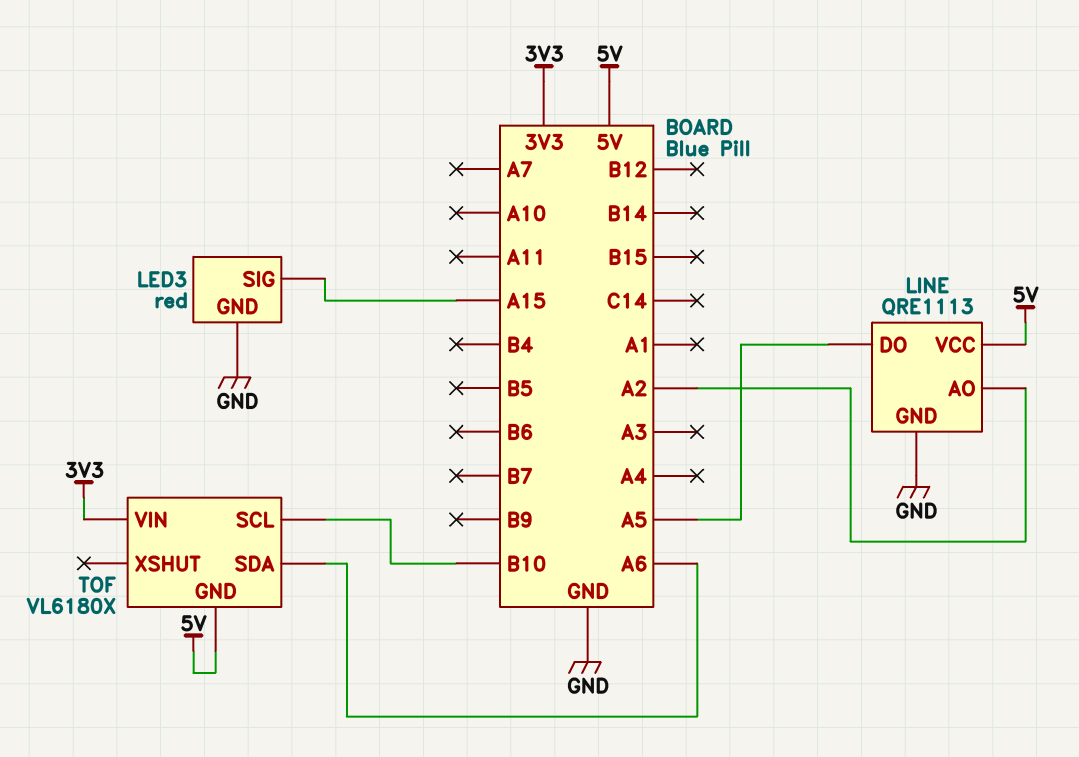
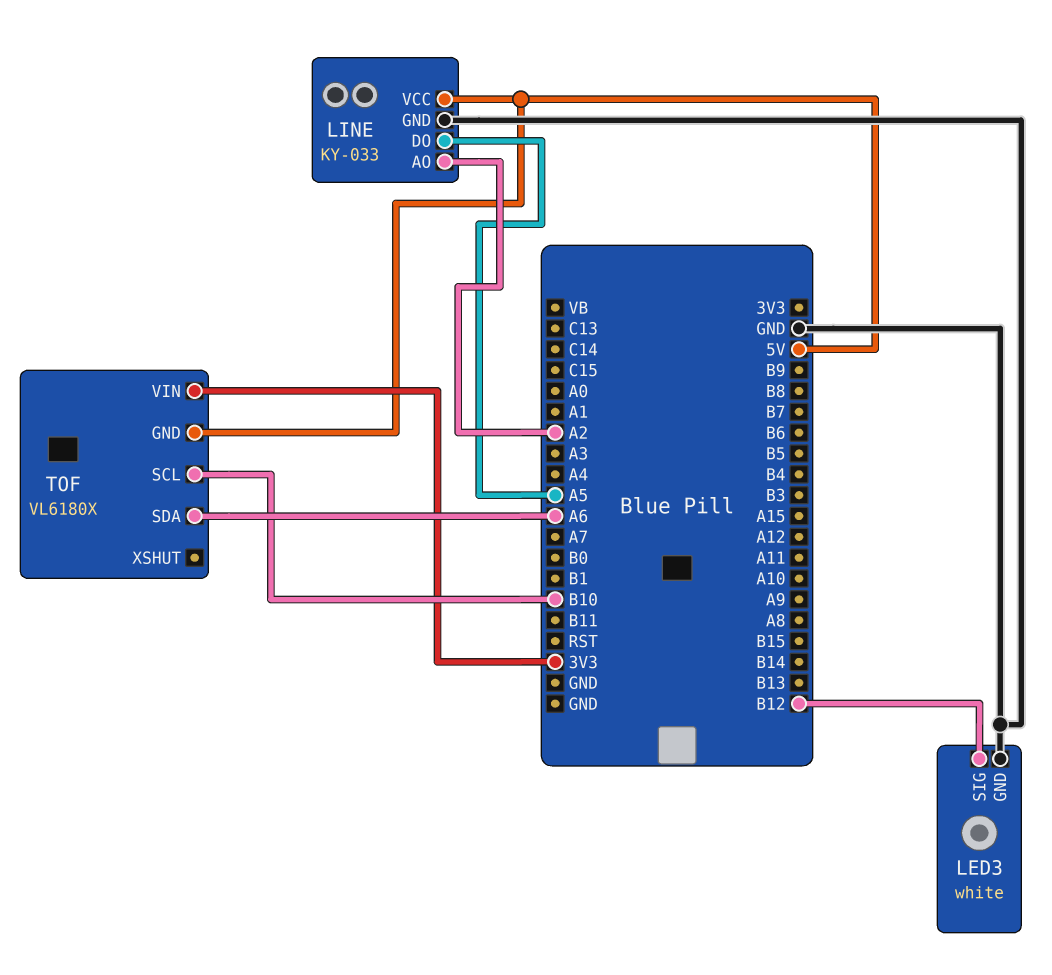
LED3: red -> white
LED3 pin SIG: A15 -> B12
LINE: QRE1113 -> KY-033

